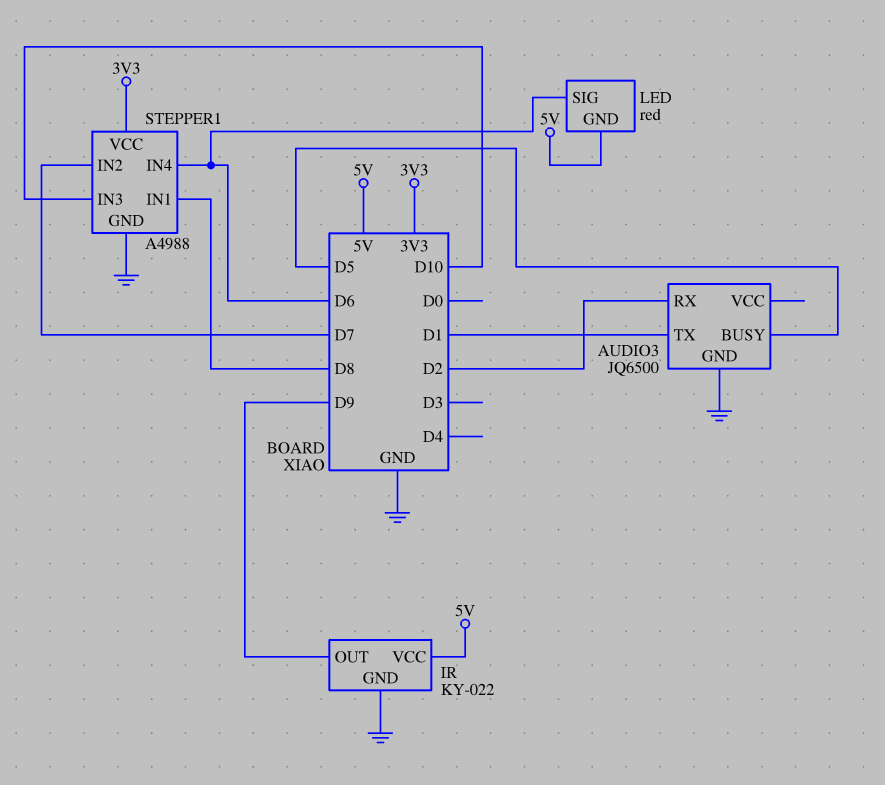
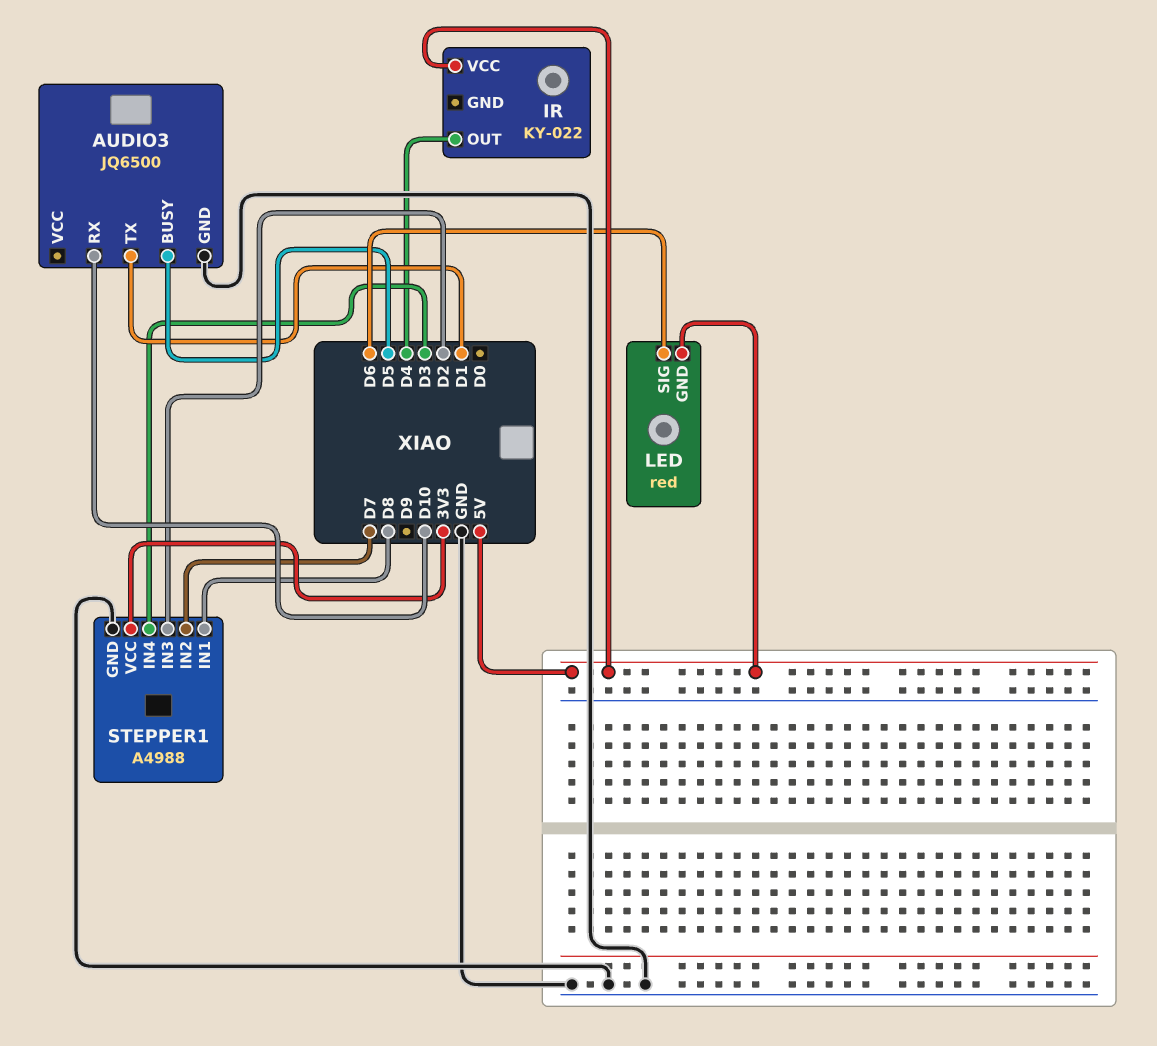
AUDIO3 pin RX: D2 -> D10
IR pin GND: GND -> none
IR pin OUT: D9 -> D4
STEPPER1 pin IN3: D10 -> D2
STEPPER1 pin IN4: D6 -> D3

